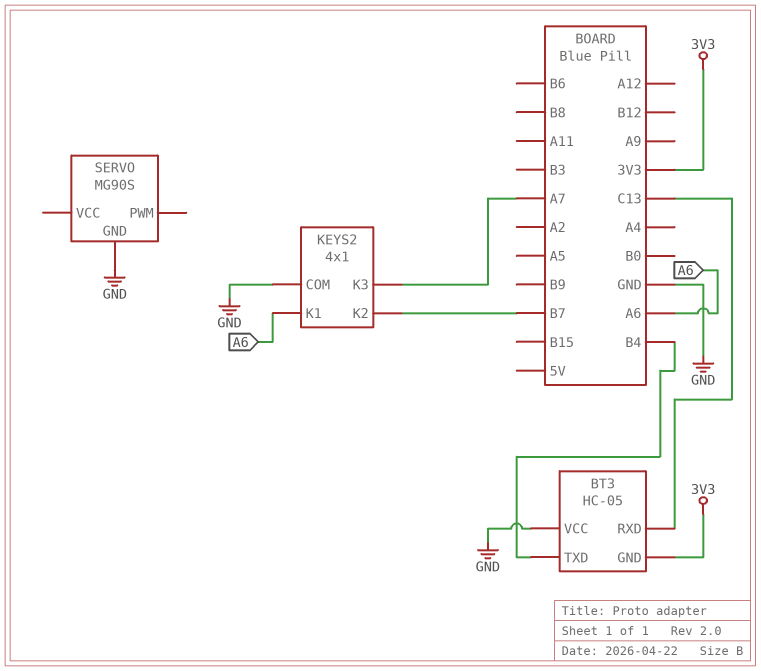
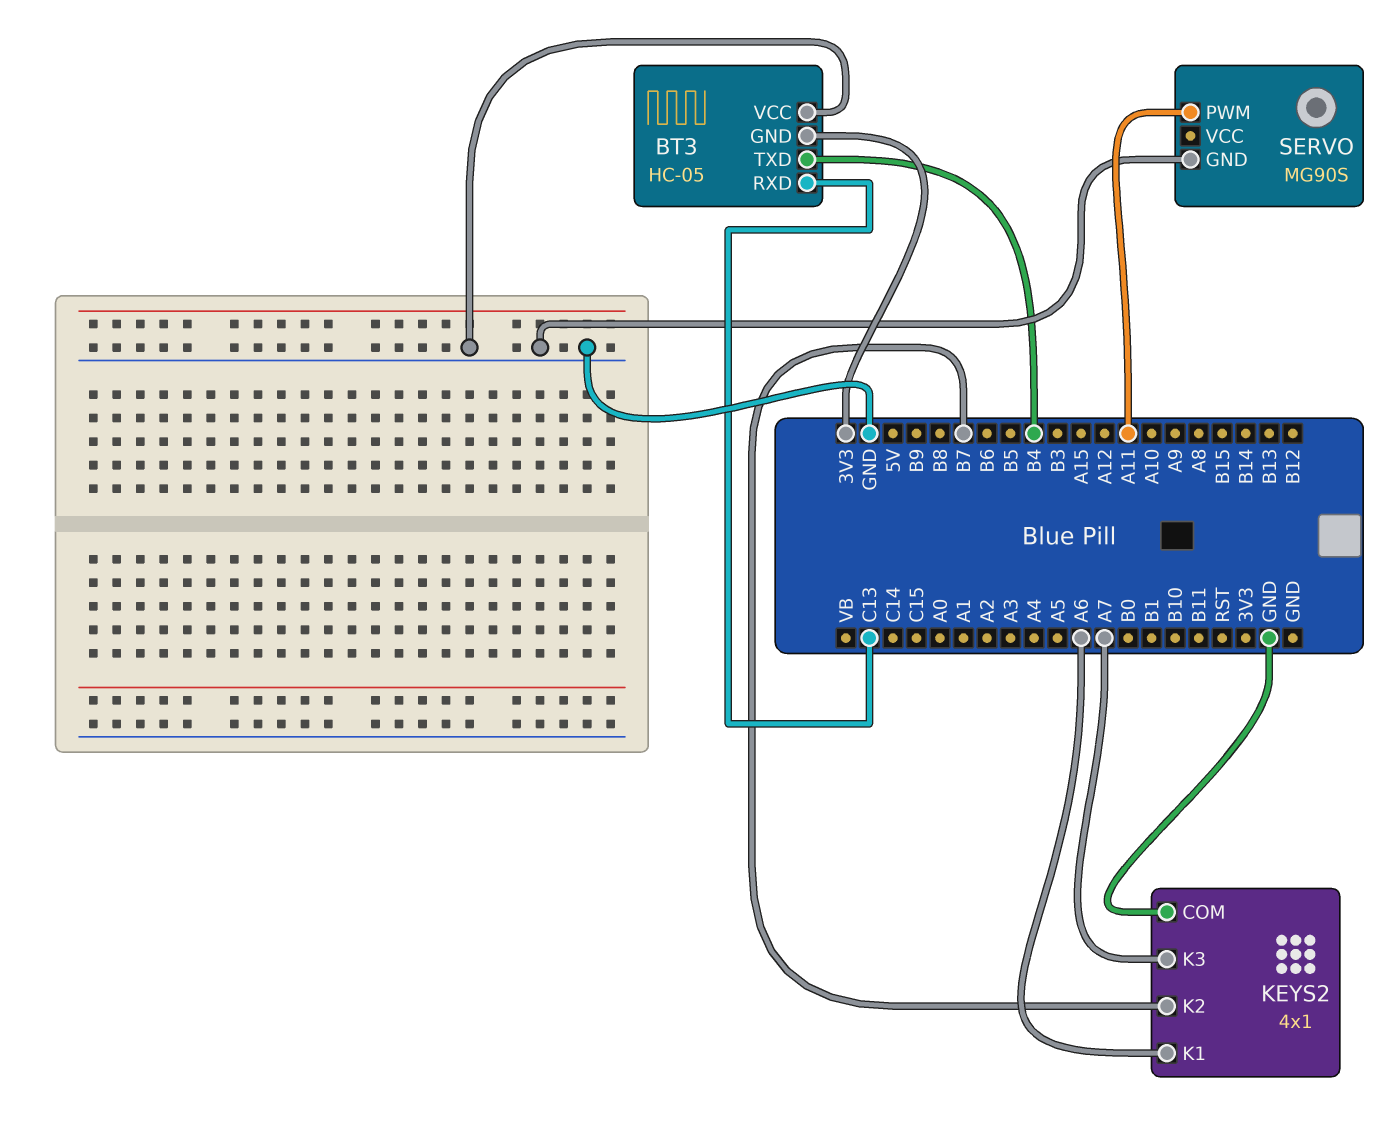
SERVO pin PWM: none -> A11

